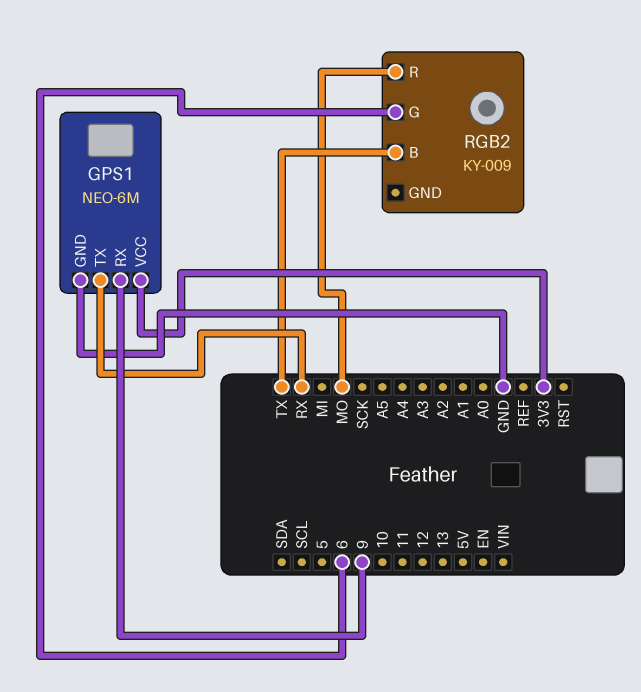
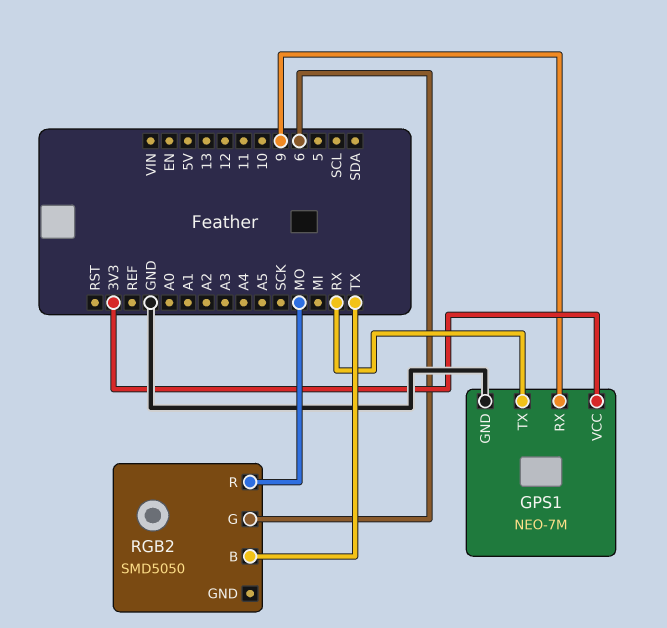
GPS1: NEO-6M -> NEO-7M
RGB2: KY-009 -> SMD5050

